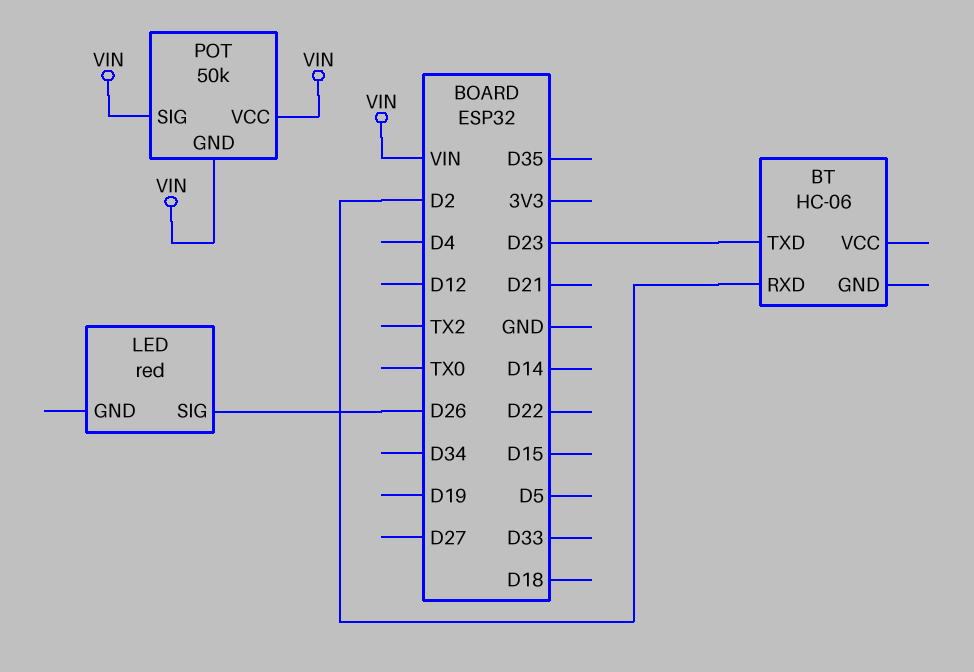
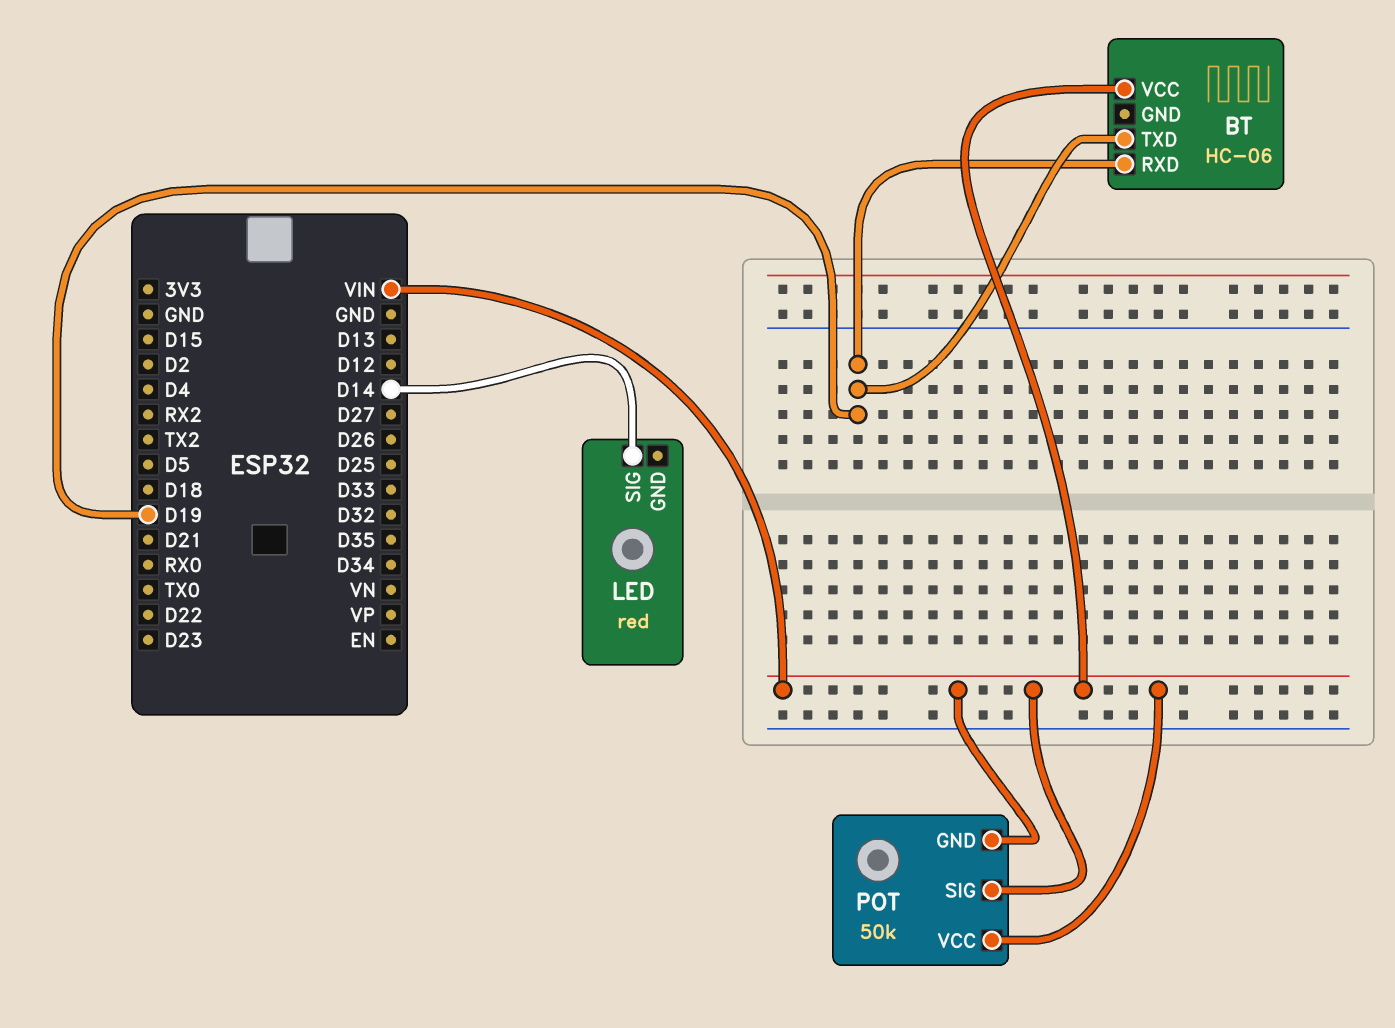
BT pin RXD: D2 -> D19
BT pin TXD: D23 -> D19
BT pin VCC: none -> VIN
LED pin SIG: D26 -> D14

